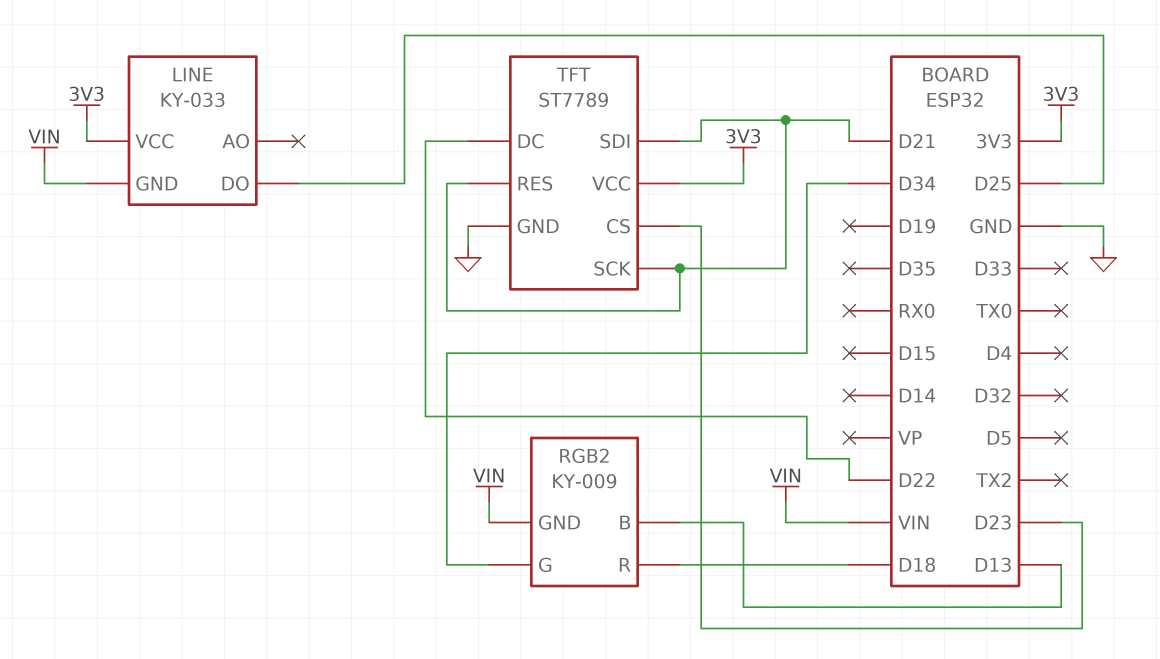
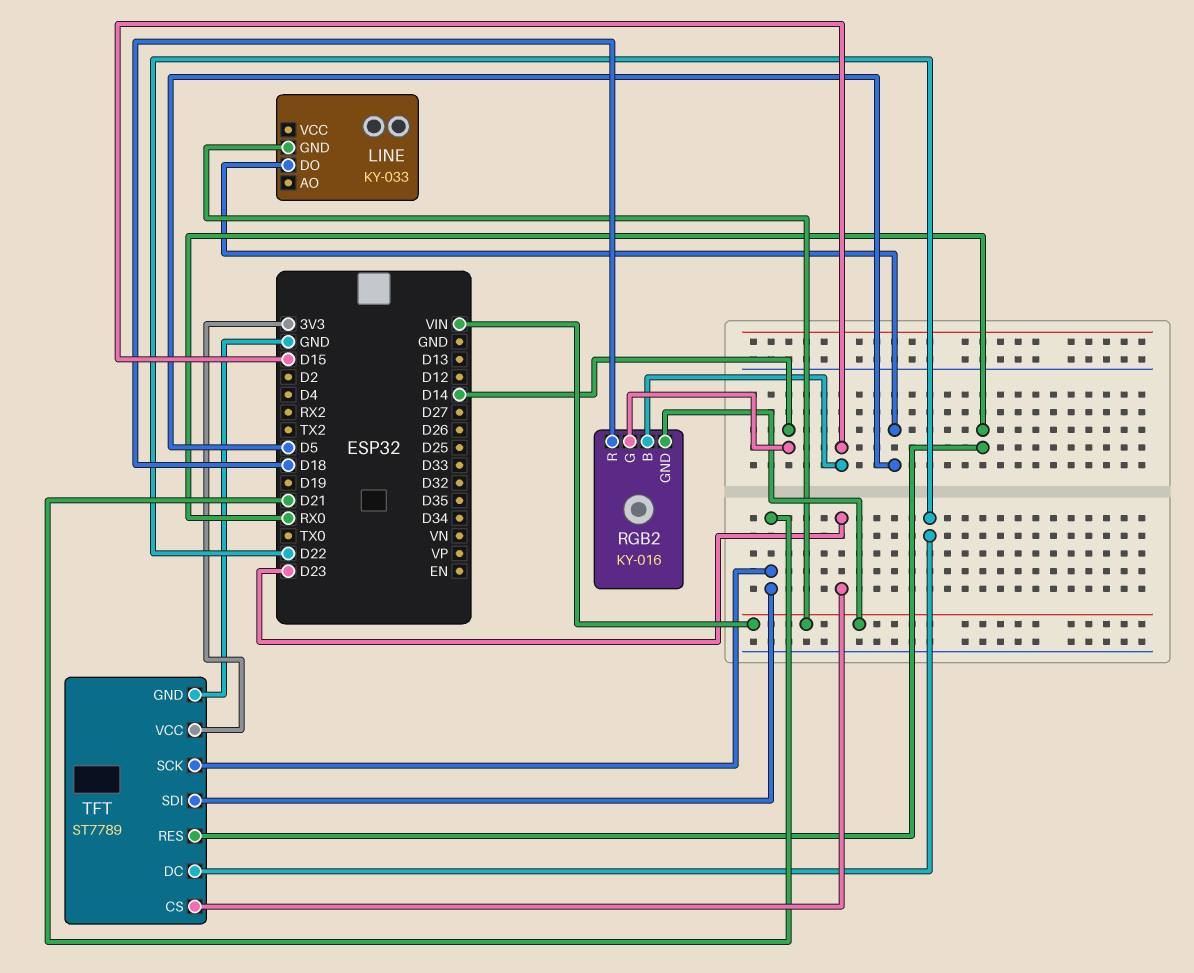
LINE pin DO: D25 -> D5
LINE pin VCC: 3V3 -> none
RGB2: KY-009 -> KY-016
RGB2 pin B: D13 -> D15
RGB2 pin G: D34 -> D14
TFT pin RES: D21 -> RX0

